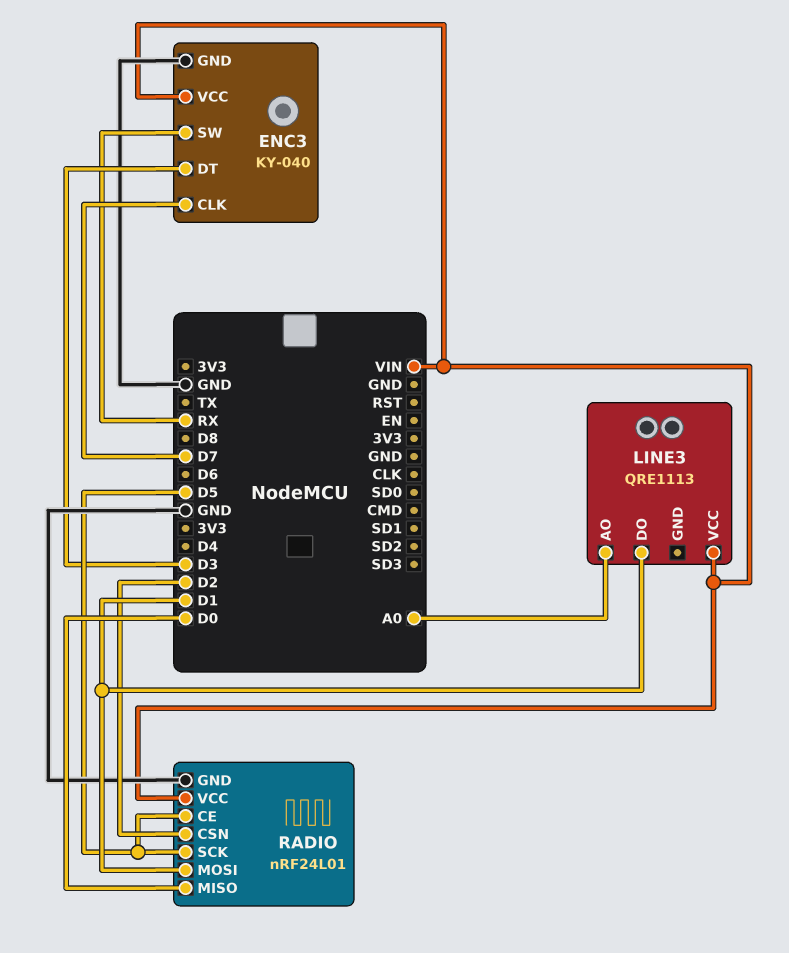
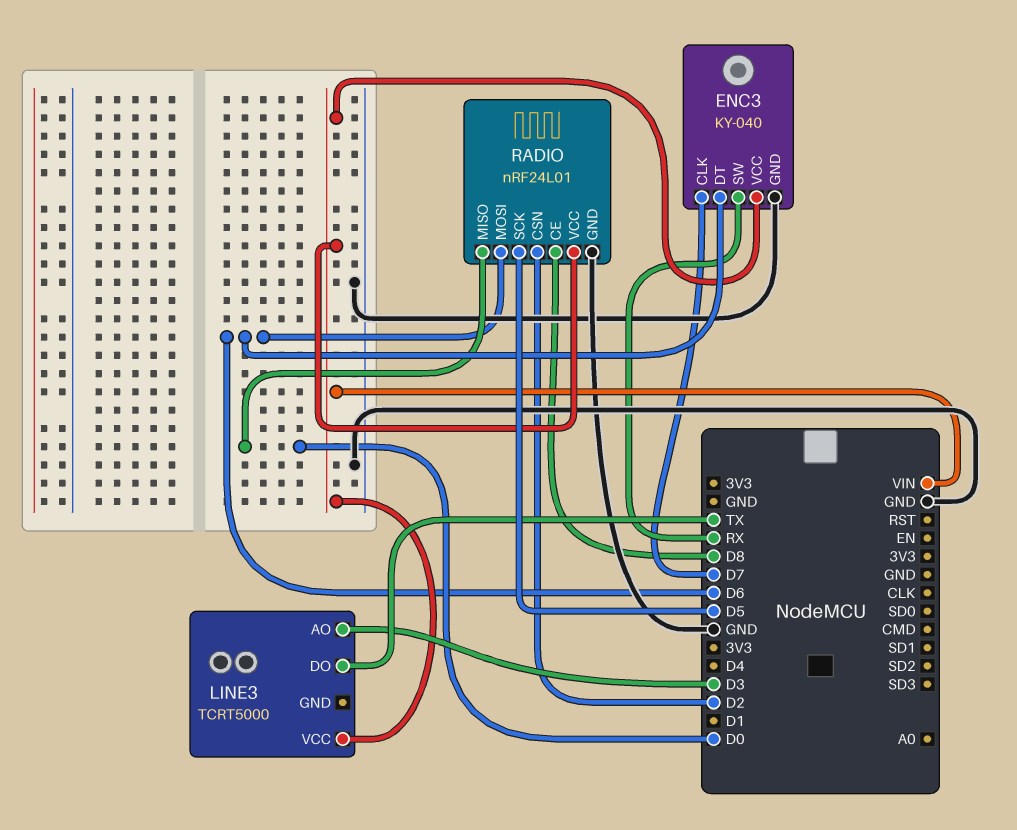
ENC3 pin DT: D3 -> D6
LINE3: QRE1113 -> TCRT5000
LINE3 pin AO: A0 -> D3
LINE3 pin DO: D1 -> TX
RADIO pin CE: D5 -> D8
RADIO pin MOSI: D1 -> D6

